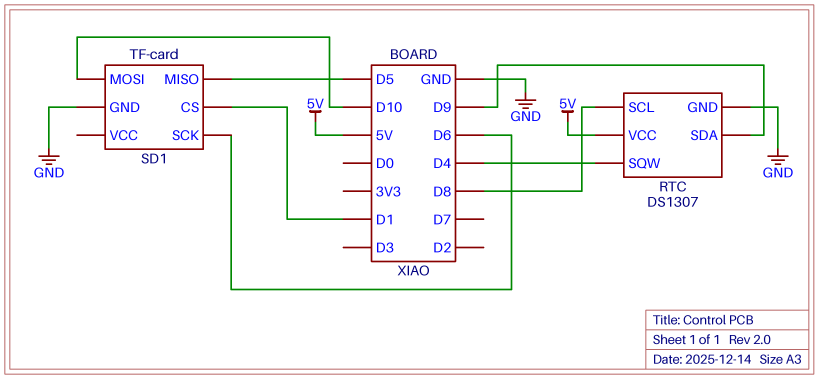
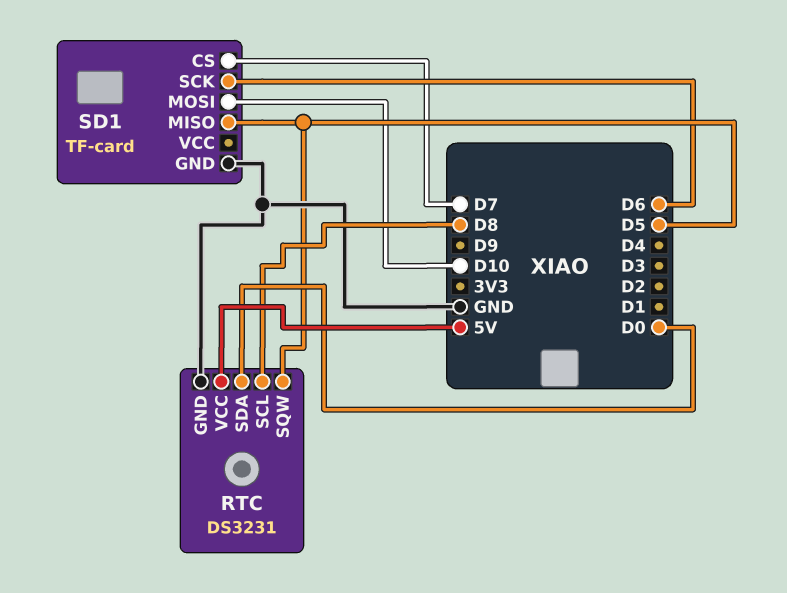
RTC: DS1307 -> DS3231
RTC pin SDA: D9 -> D0
RTC pin SQW: D4 -> D5
SD1 pin CS: D1 -> D7

